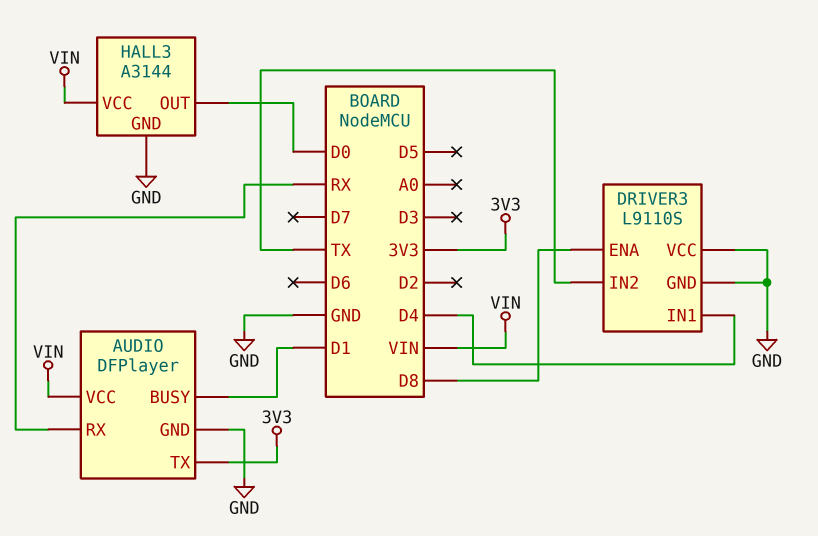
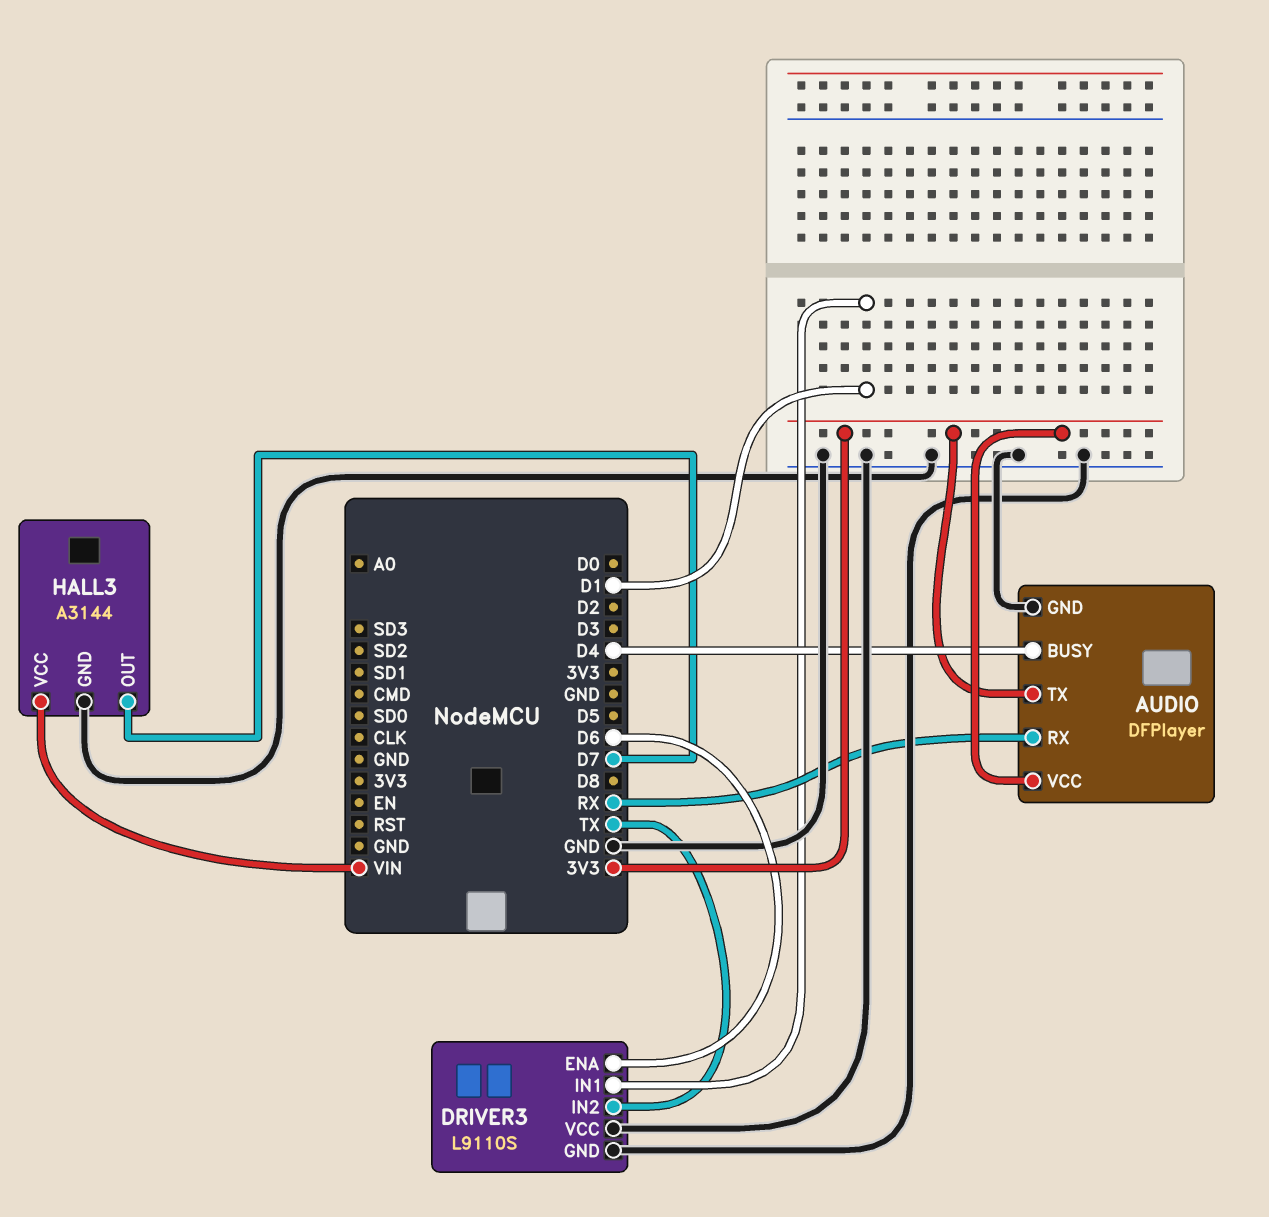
AUDIO pin BUSY: D1 -> D4
AUDIO pin VCC: VIN -> 3V3
DRIVER3 pin ENA: D8 -> D6
DRIVER3 pin IN1: D4 -> D1
HALL3 pin OUT: D0 -> D7

